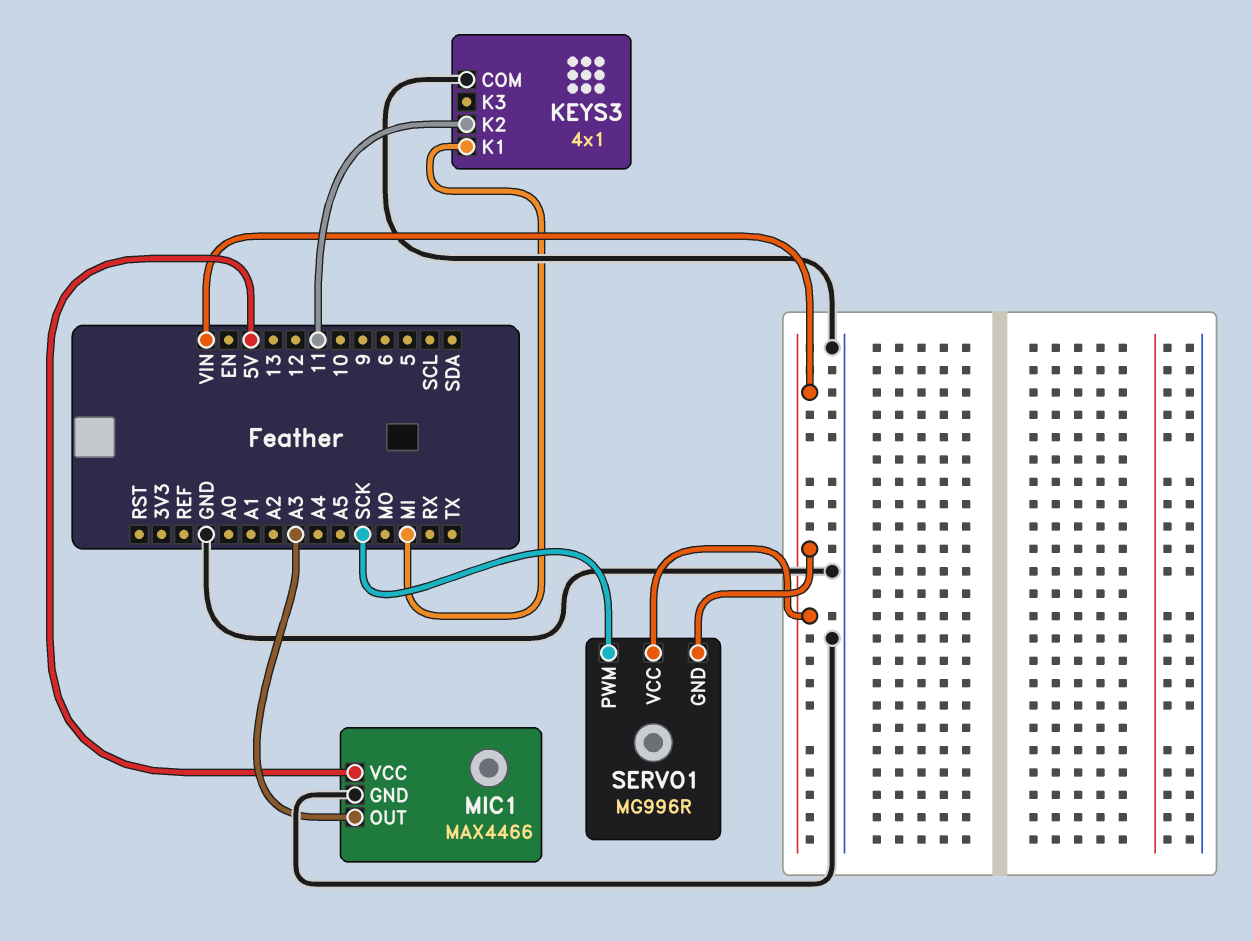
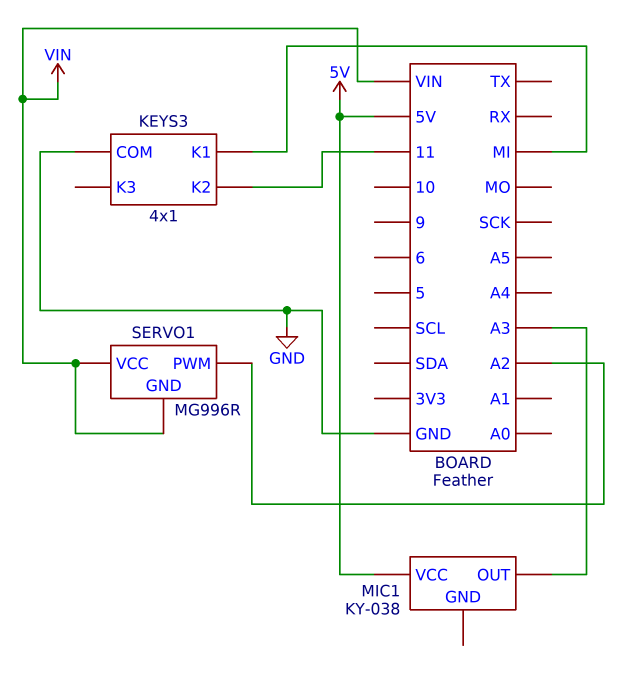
MIC1: MAX4466 -> KY-038
MIC1 pin GND: GND -> none
SERVO1 pin PWM: SCK -> A2

